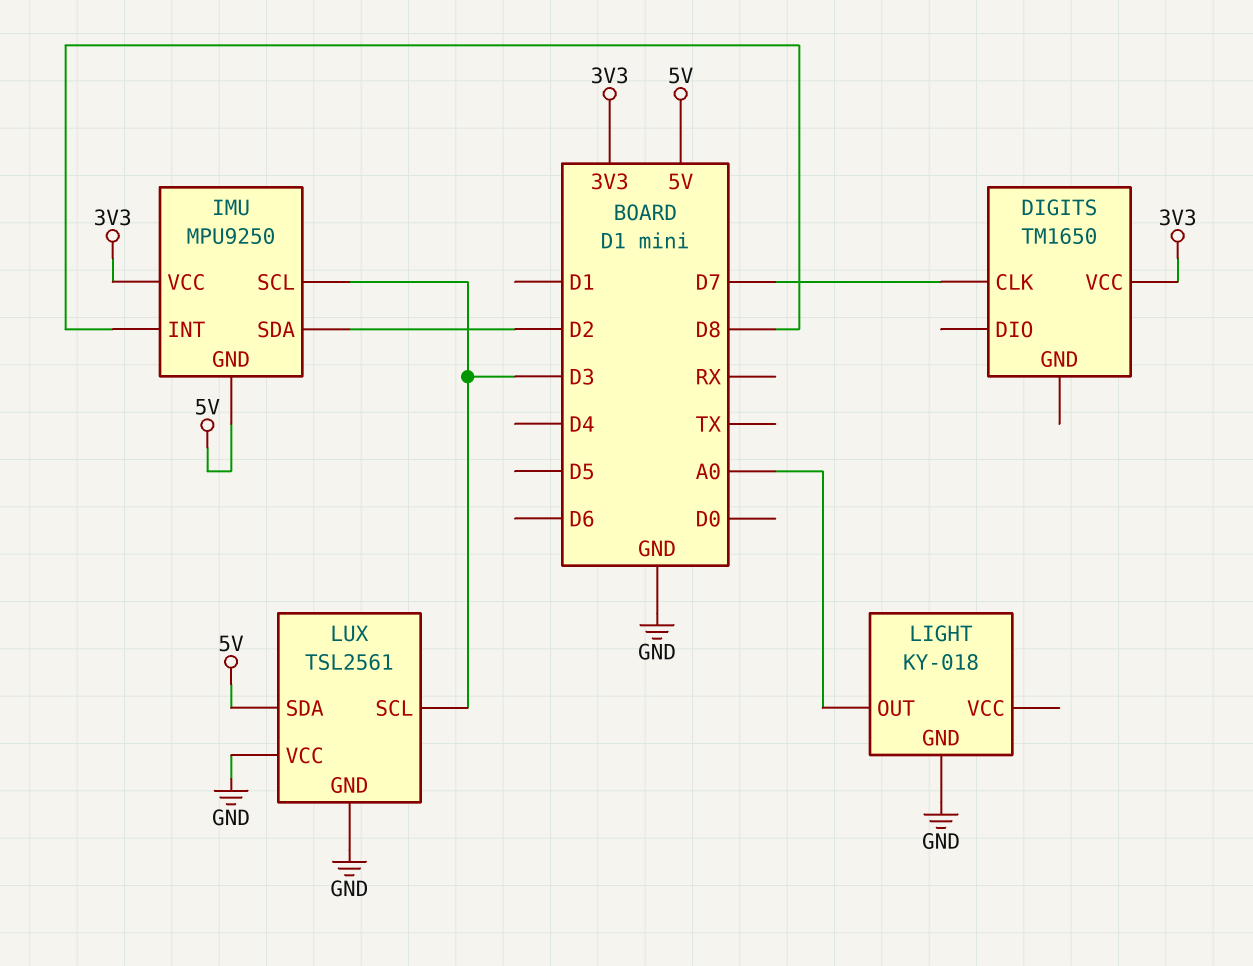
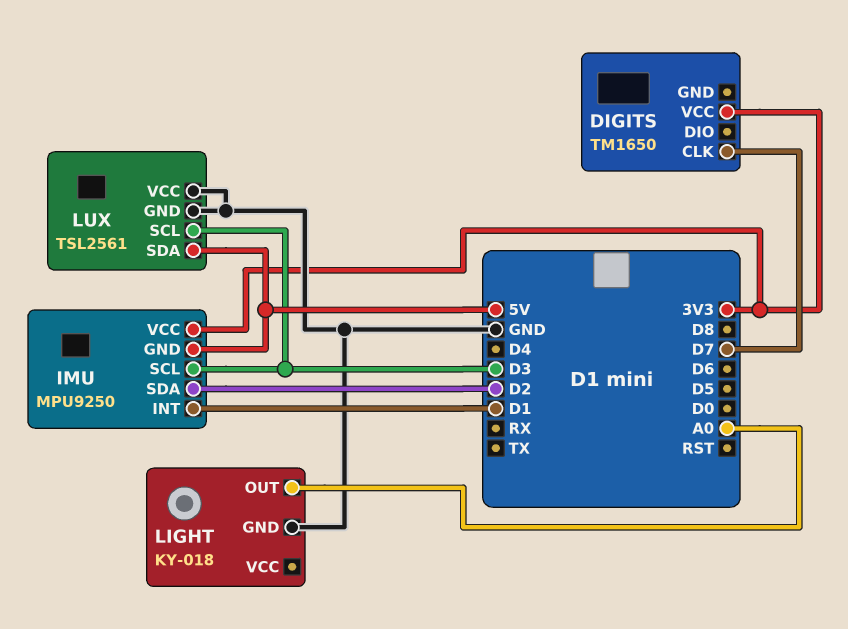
IMU pin INT: D8 -> D1

